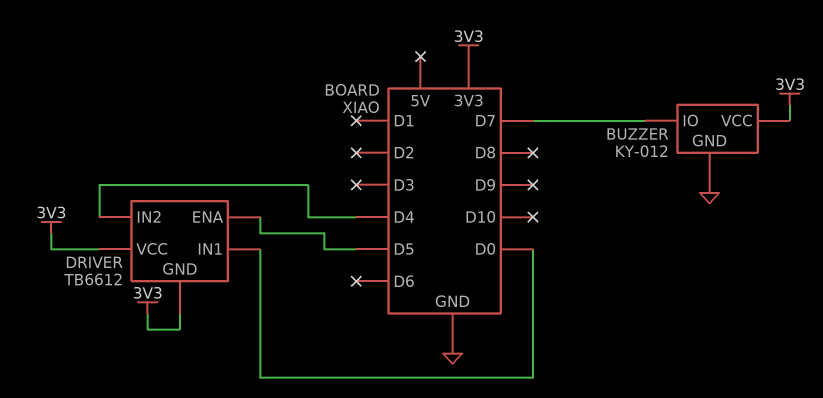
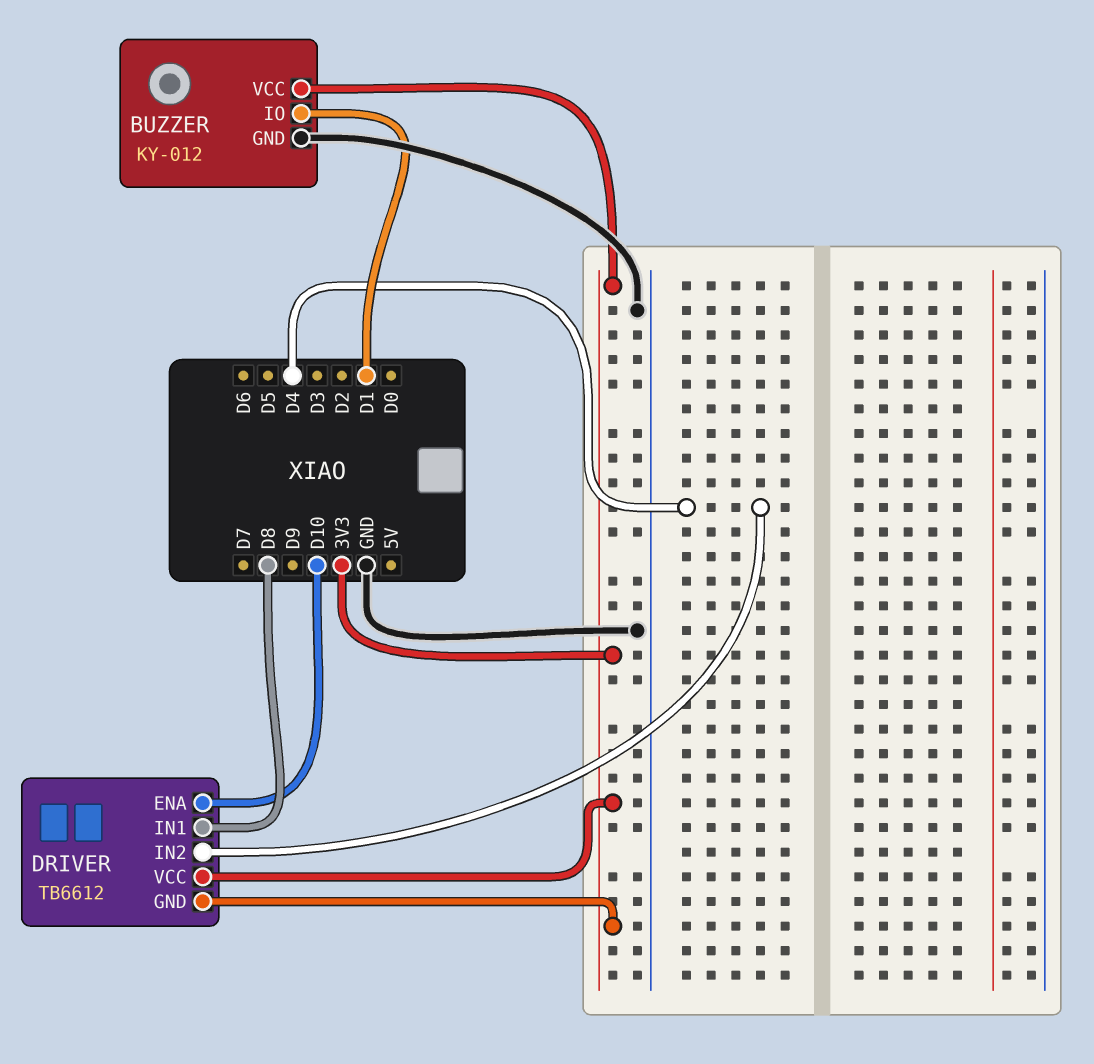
BUZZER pin IO: D7 -> D1
DRIVER pin ENA: D5 -> D10
DRIVER pin IN1: D0 -> D8

